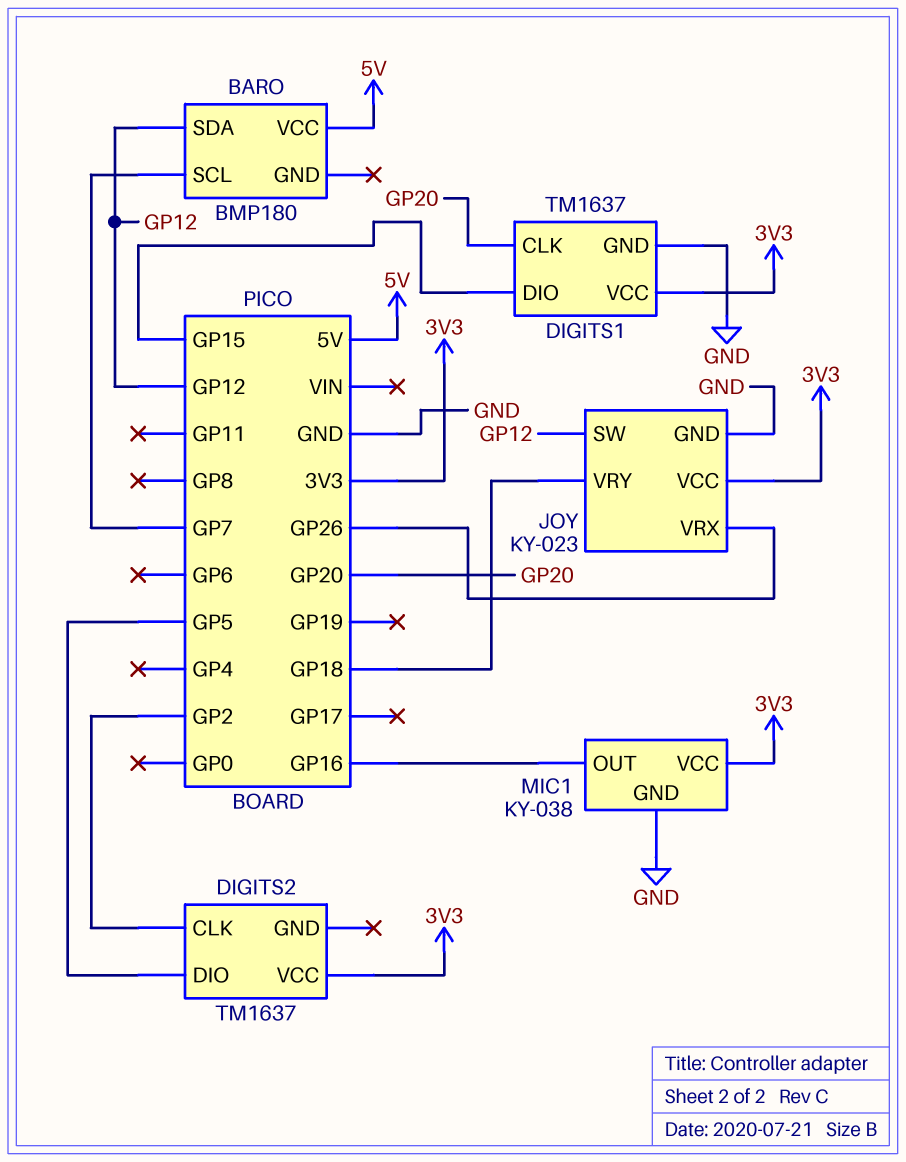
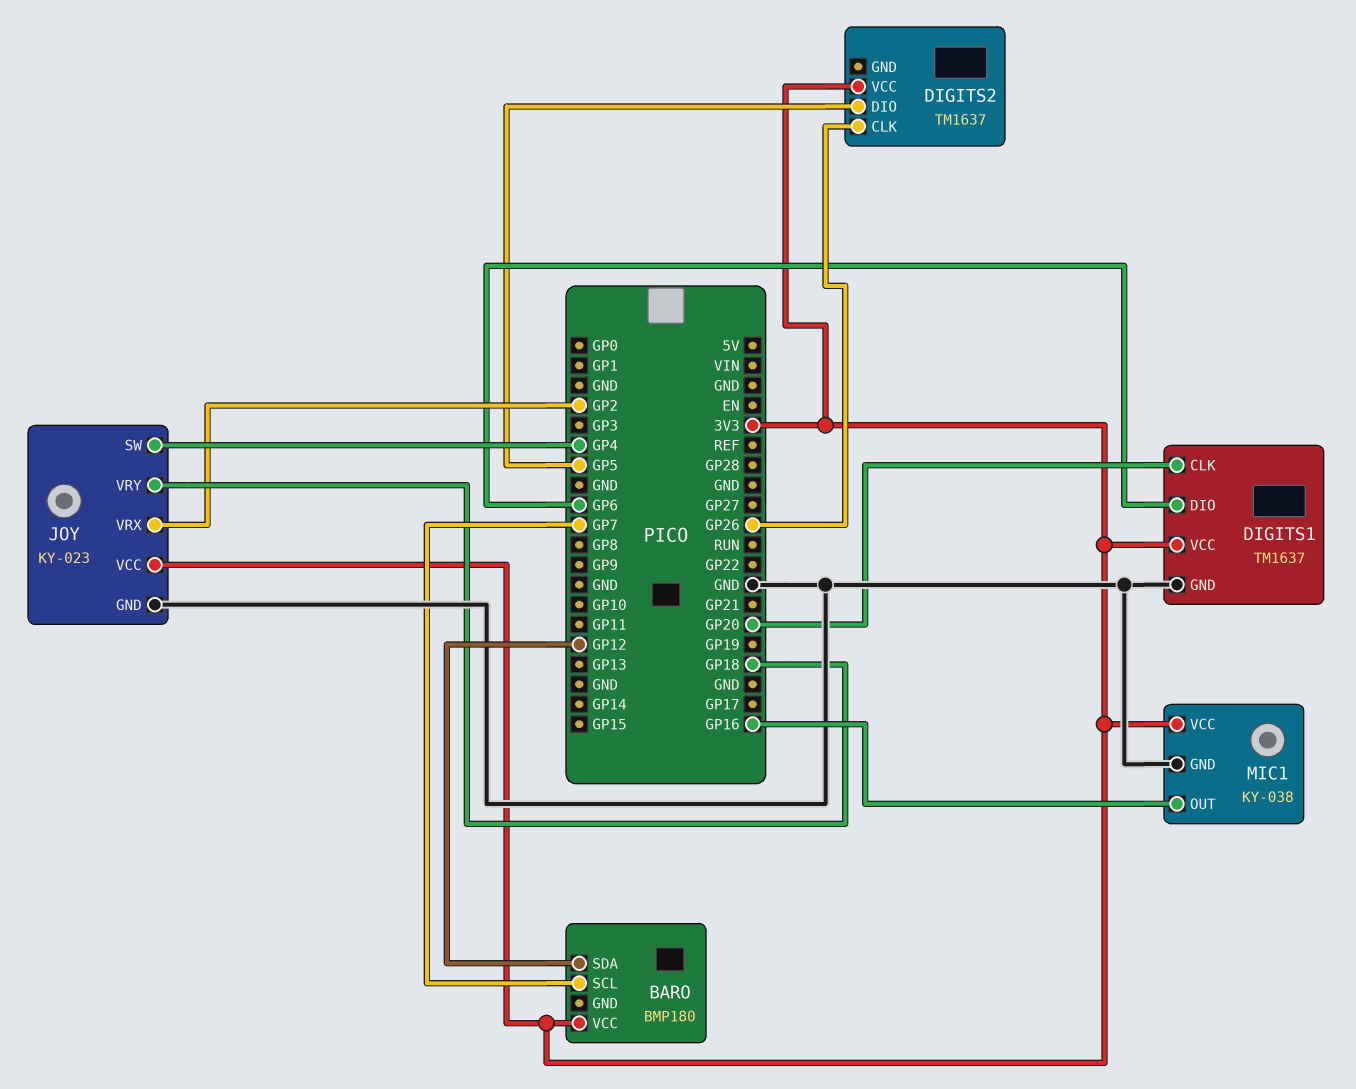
BARO pin VCC: 5V -> 3V3
DIGITS1 pin DIO: GP15 -> GP6
DIGITS2 pin CLK: GP2 -> GP26
JOY pin SW: GP12 -> GP4
JOY pin VRX: GP26 -> GP2

